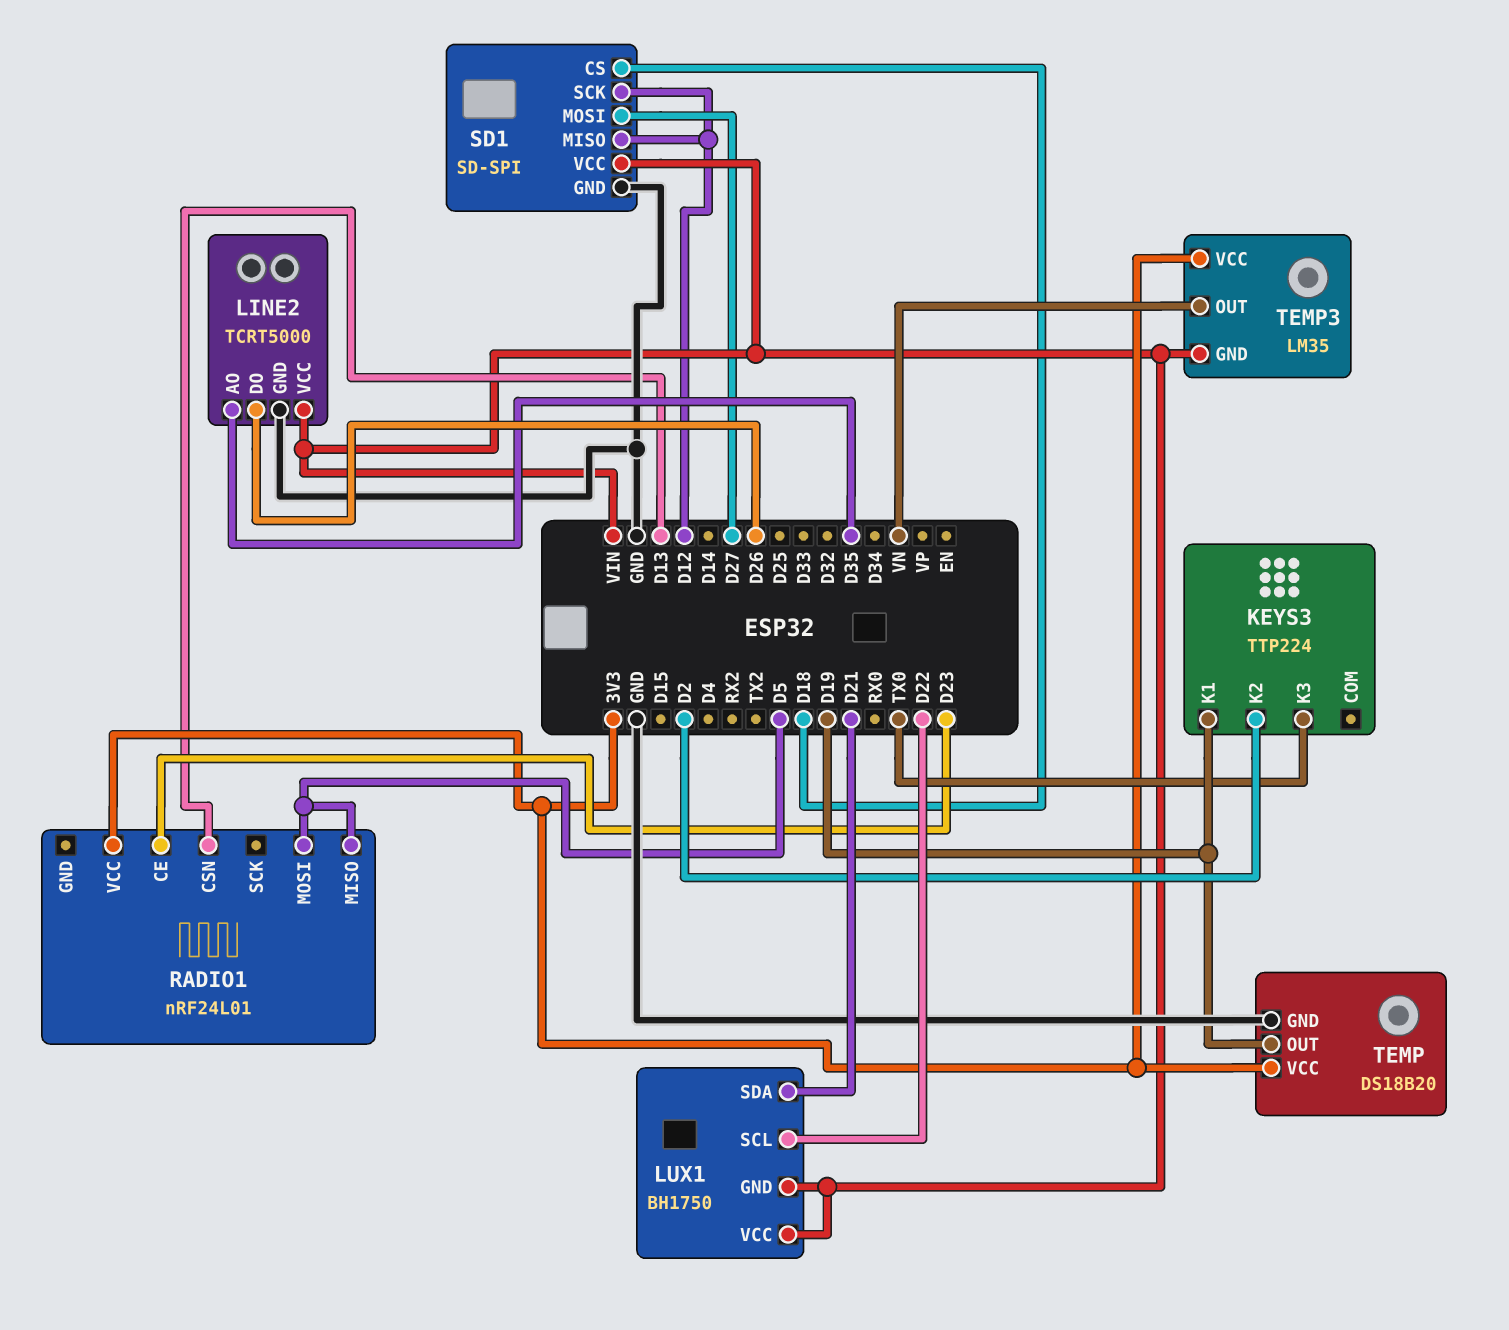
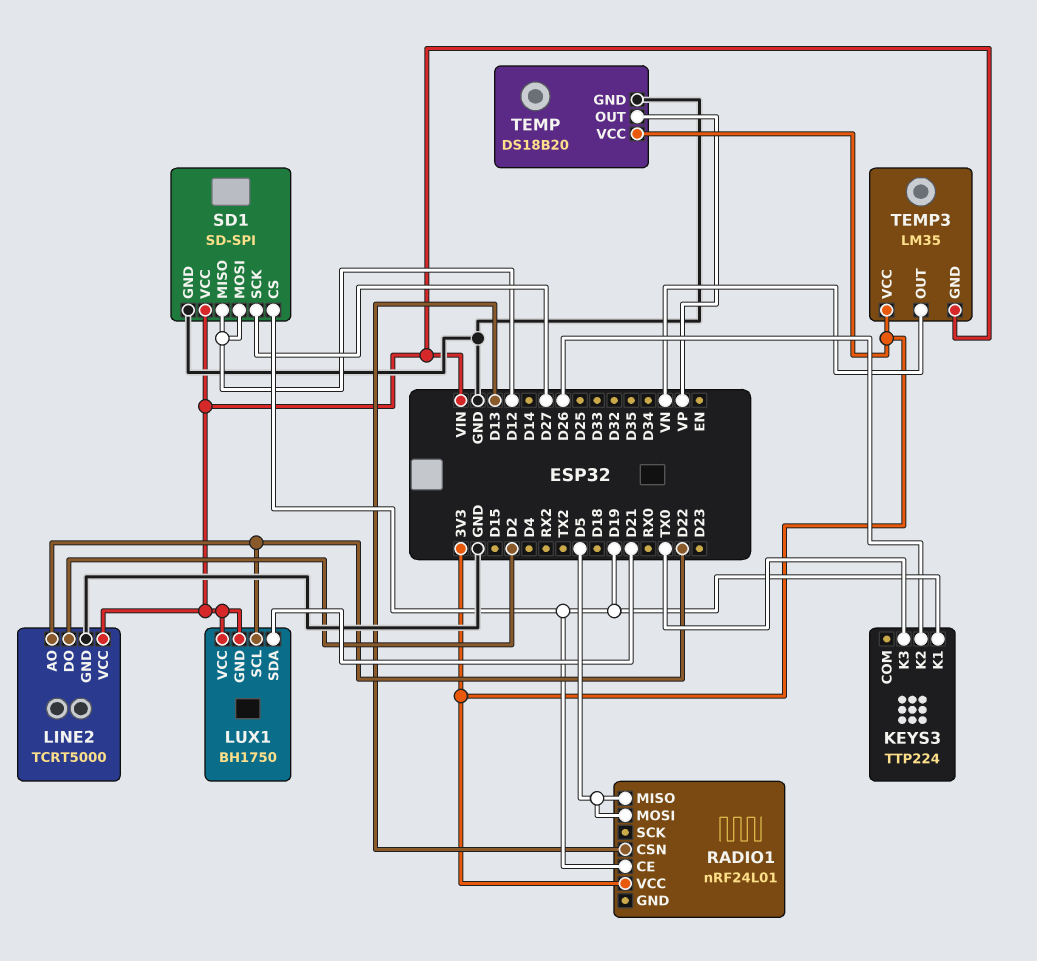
KEYS3 pin K2: D2 -> D26
LINE2 pin AO: D35 -> D22
LINE2 pin DO: D26 -> D2
RADIO1 pin CE: D23 -> D19
SD1 pin CS: D18 -> D19
SD1 pin MOSI: D27 -> D12
SD1 pin SCK: D12 -> D27
TEMP pin OUT: D19 -> VP

